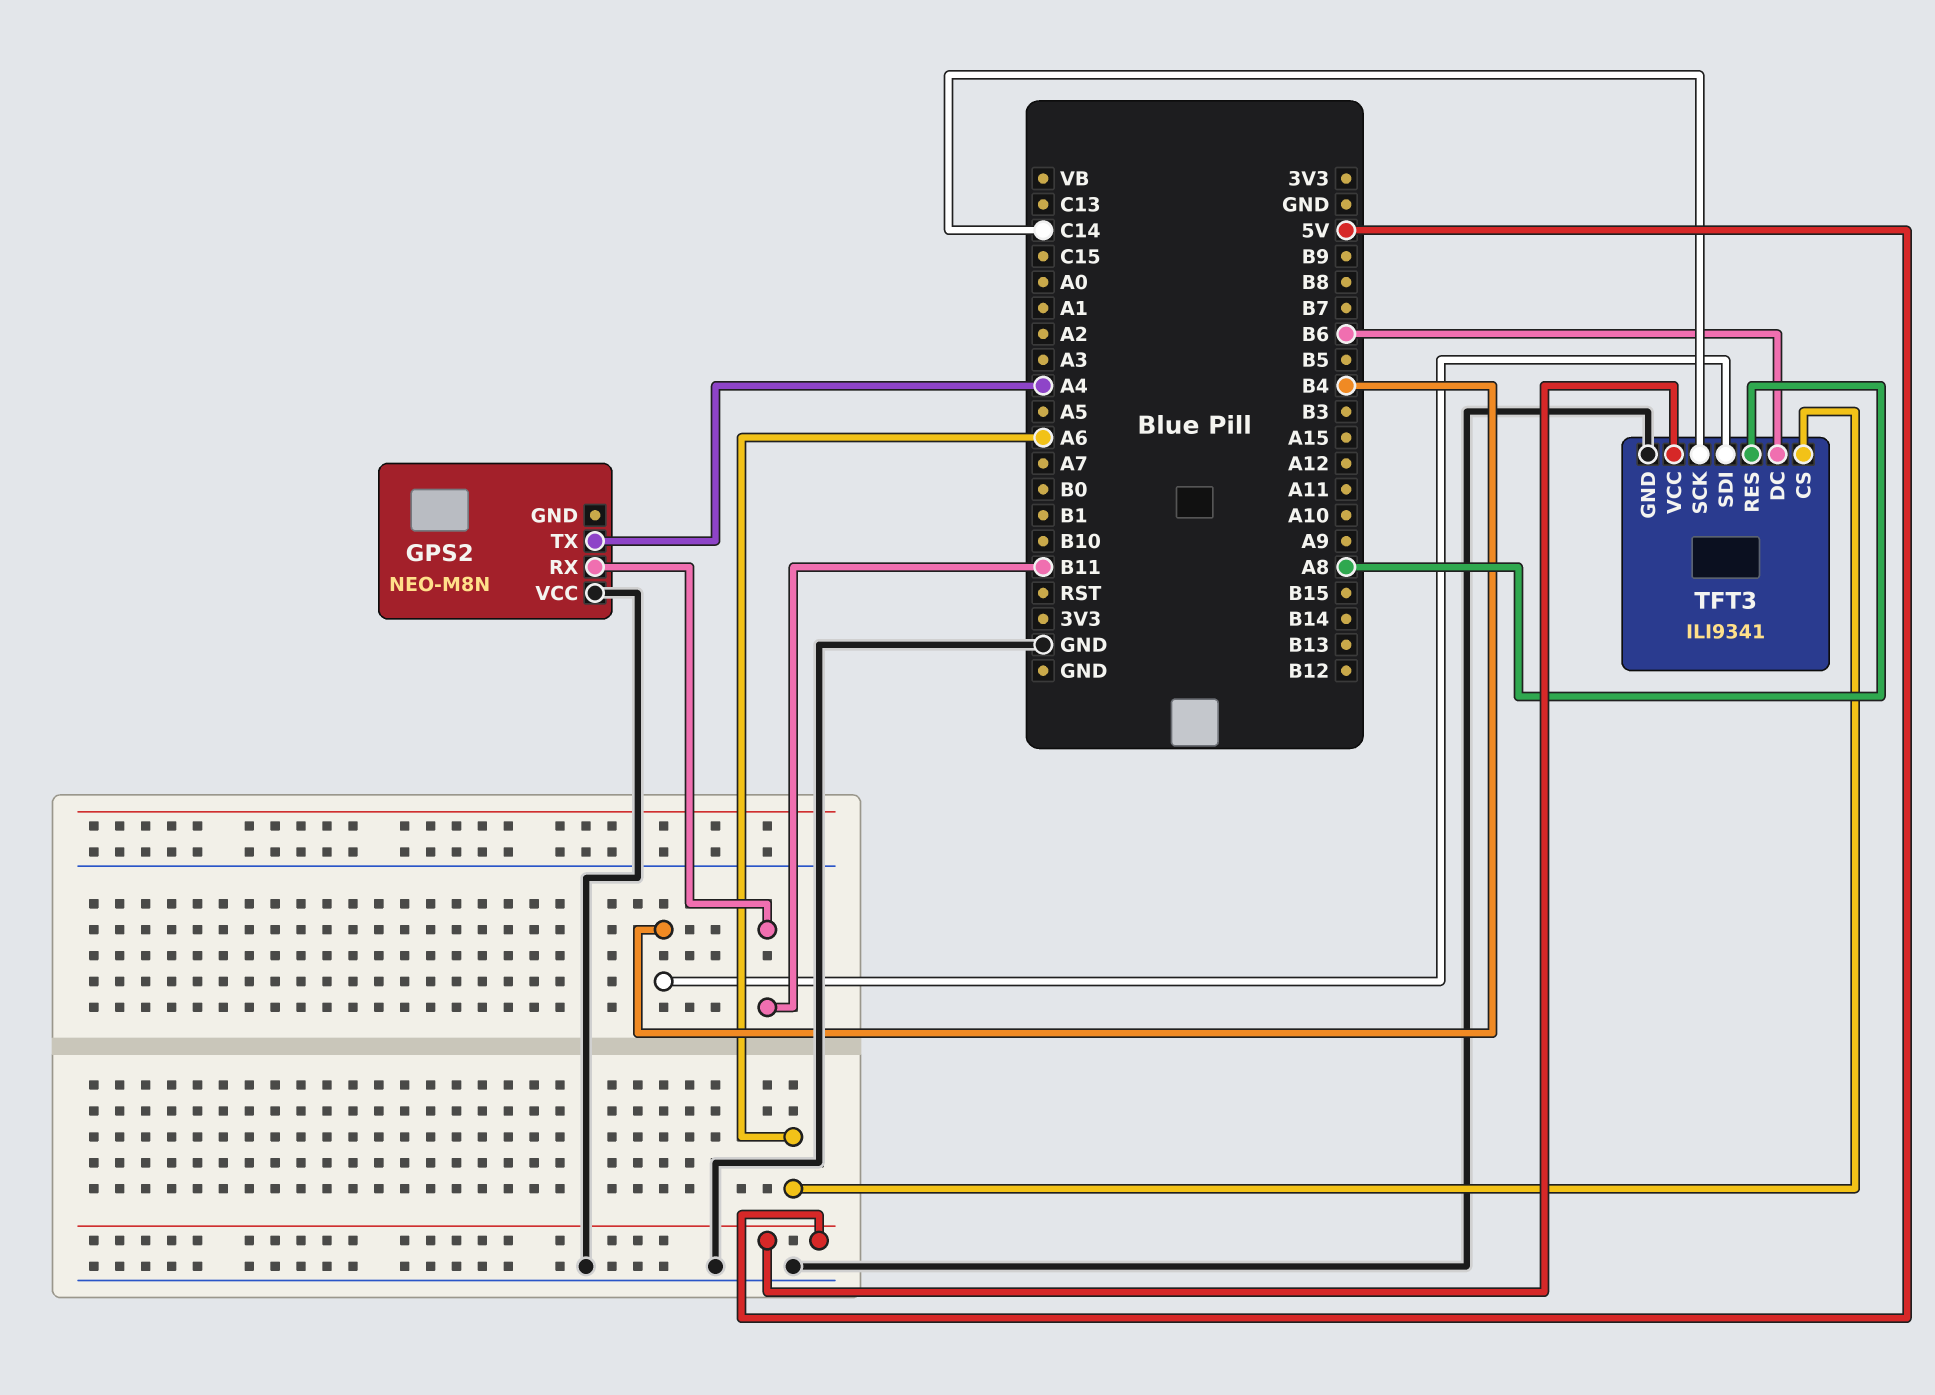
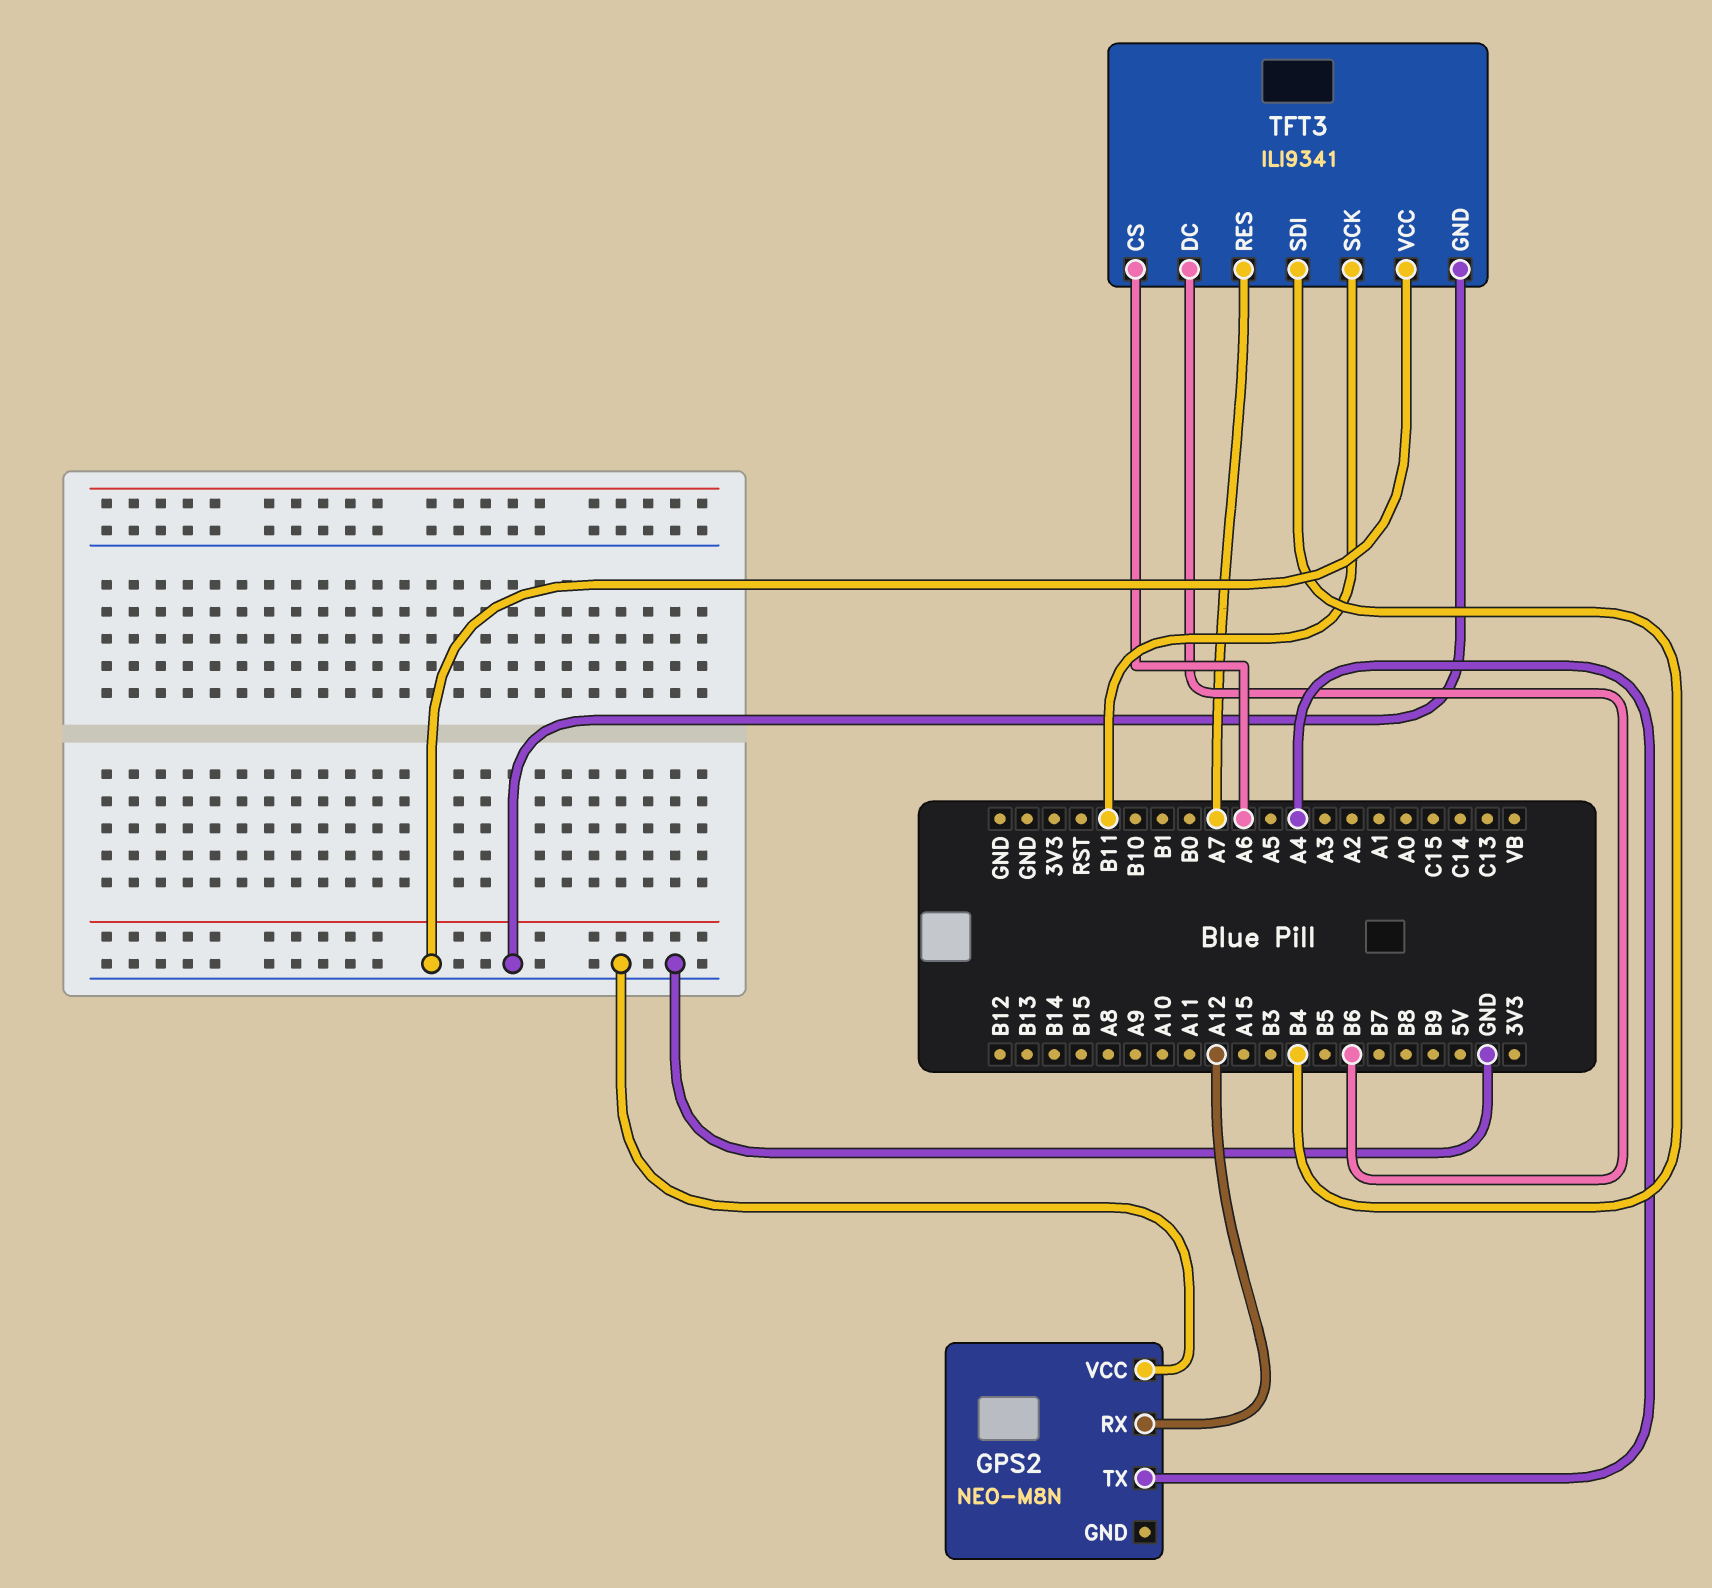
GPS2 pin RX: B11 -> A12
TFT3 pin RES: A8 -> A7
TFT3 pin SCK: C14 -> B11
TFT3 pin VCC: 5V -> GND

